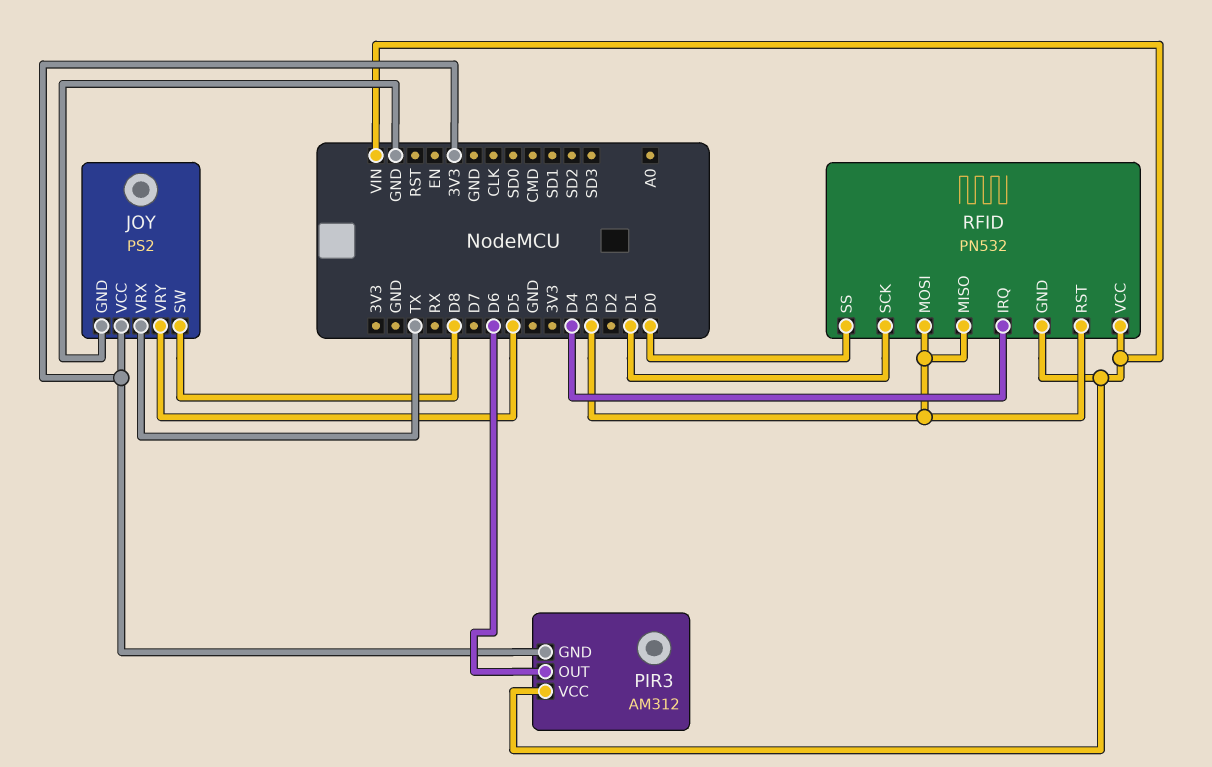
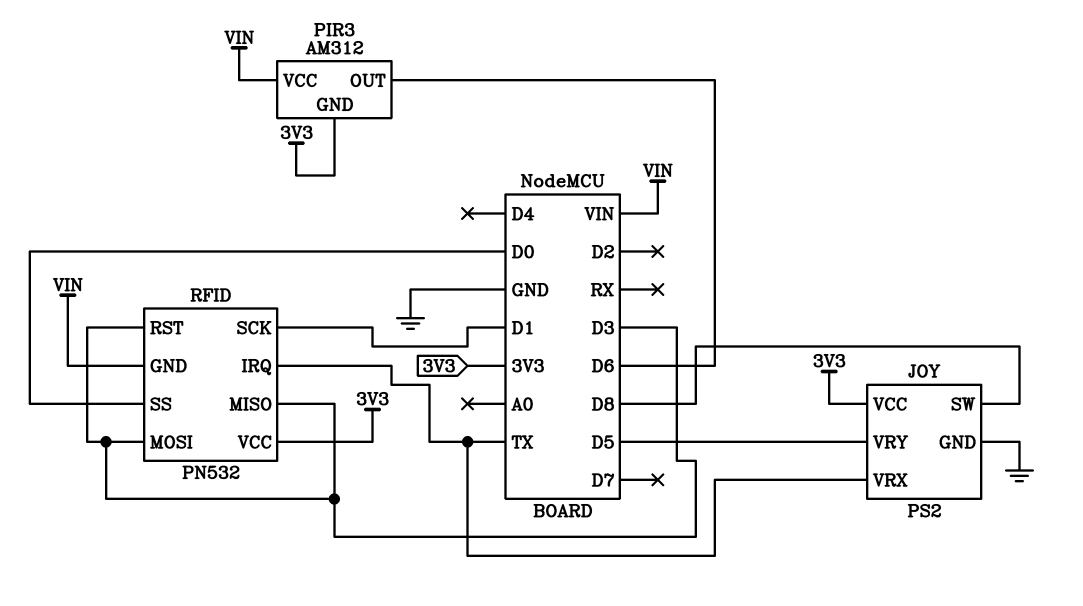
RFID pin IRQ: D4 -> TX
RFID pin VCC: VIN -> 3V3

